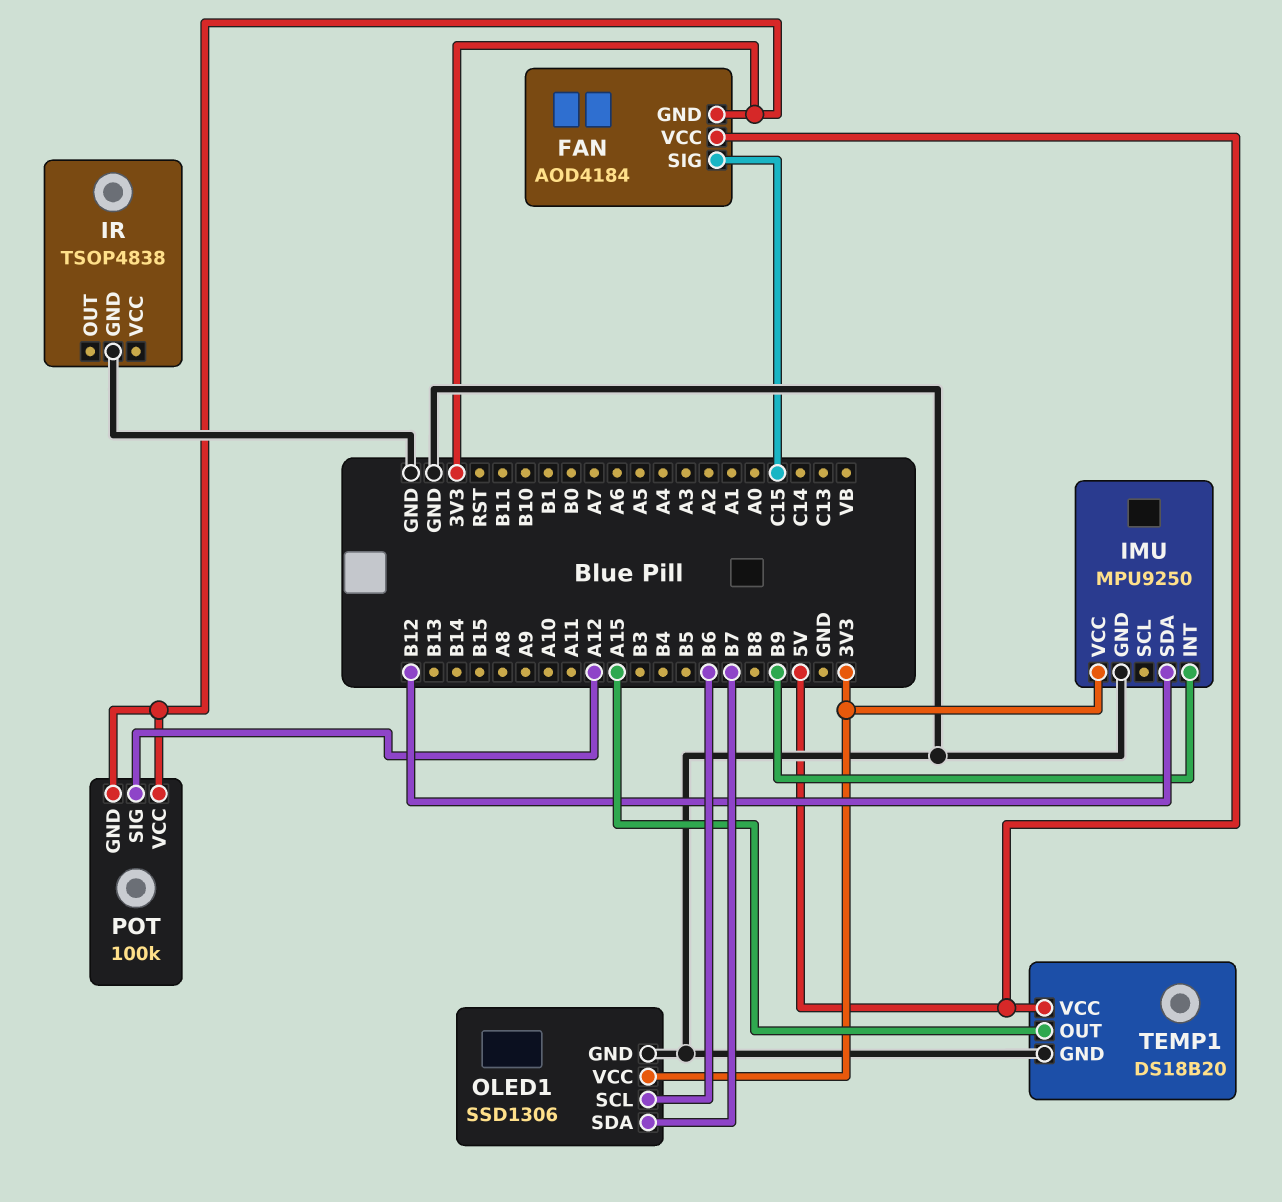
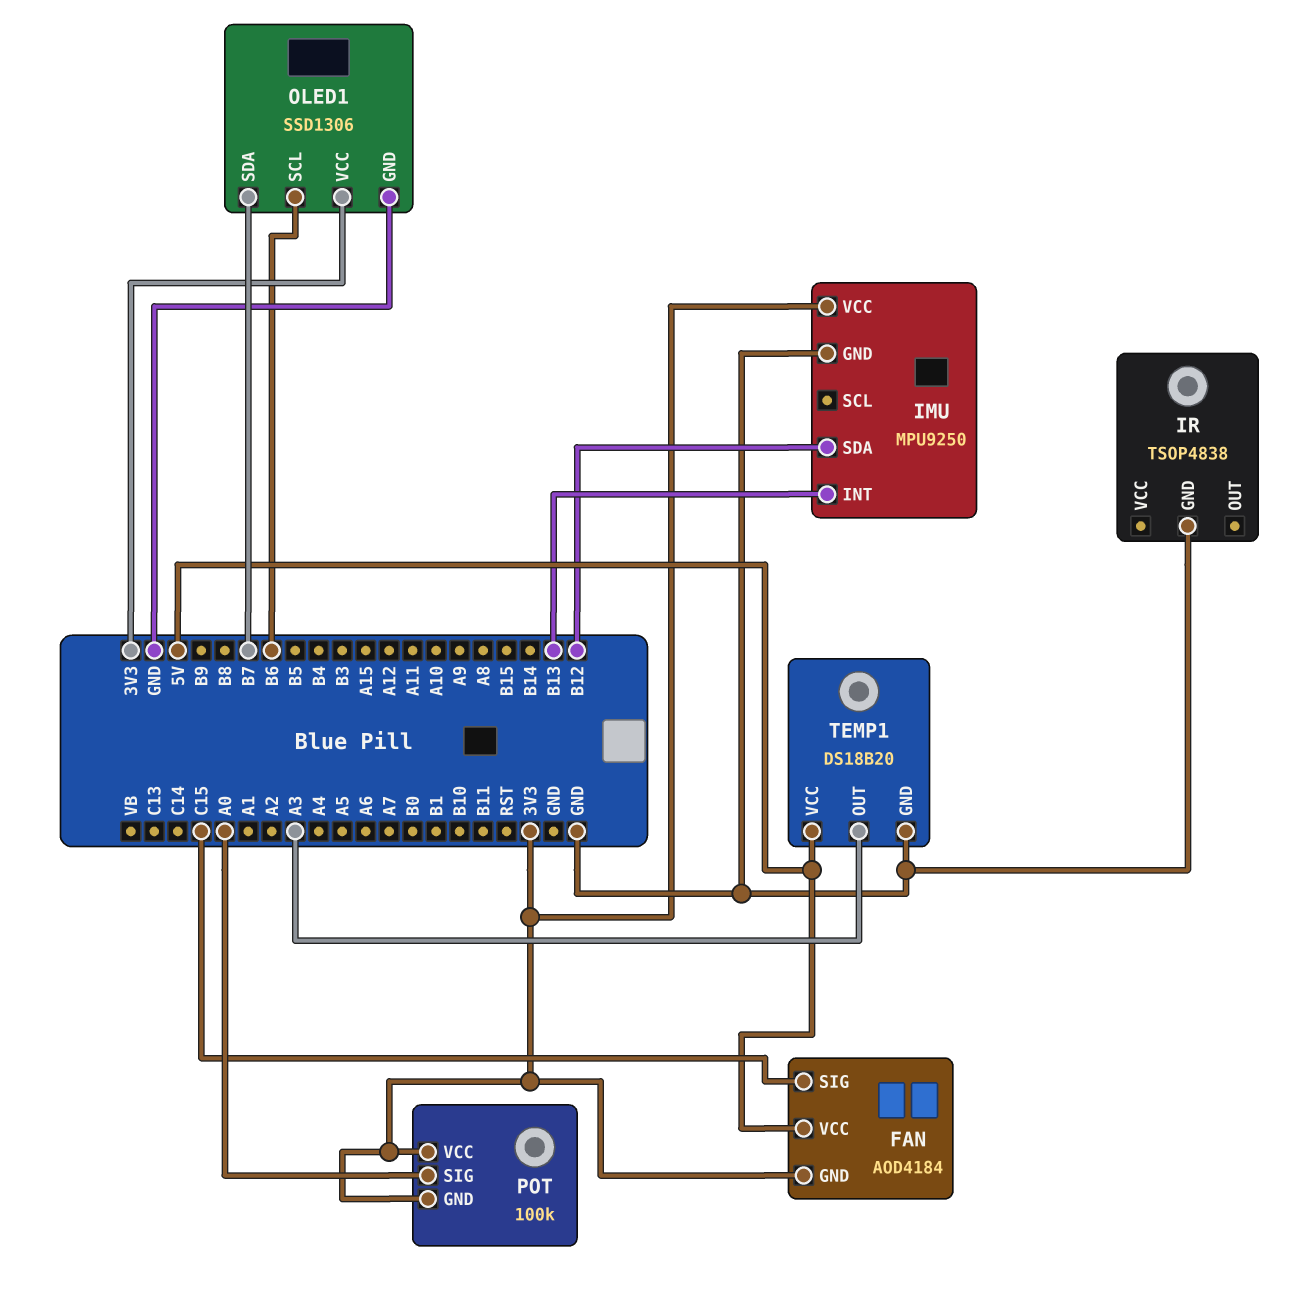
IMU pin INT: B9 -> B13
POT pin SIG: A12 -> A0
TEMP1 pin OUT: A15 -> A3

